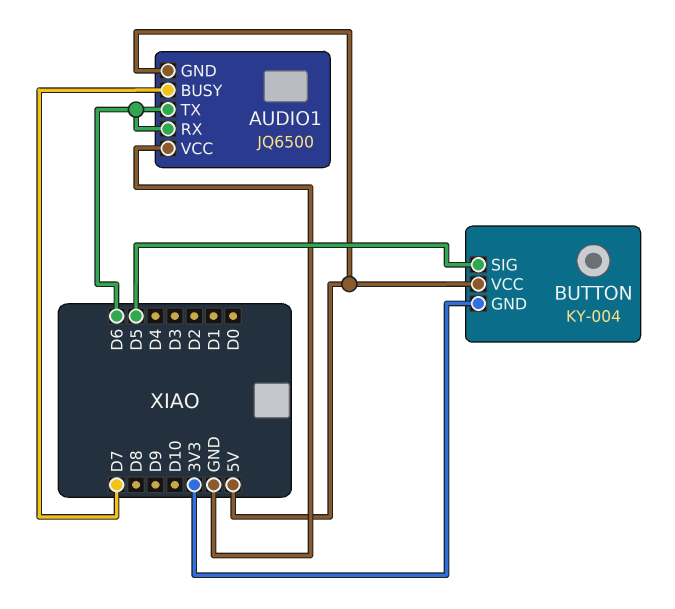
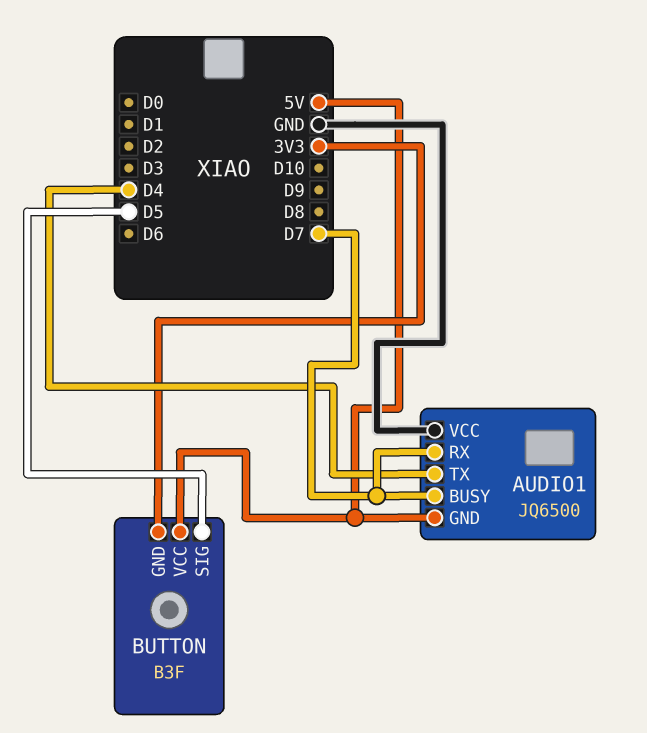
AUDIO1 pin RX: D6 -> D7
AUDIO1 pin TX: D6 -> D4
BUTTON: KY-004 -> B3F

